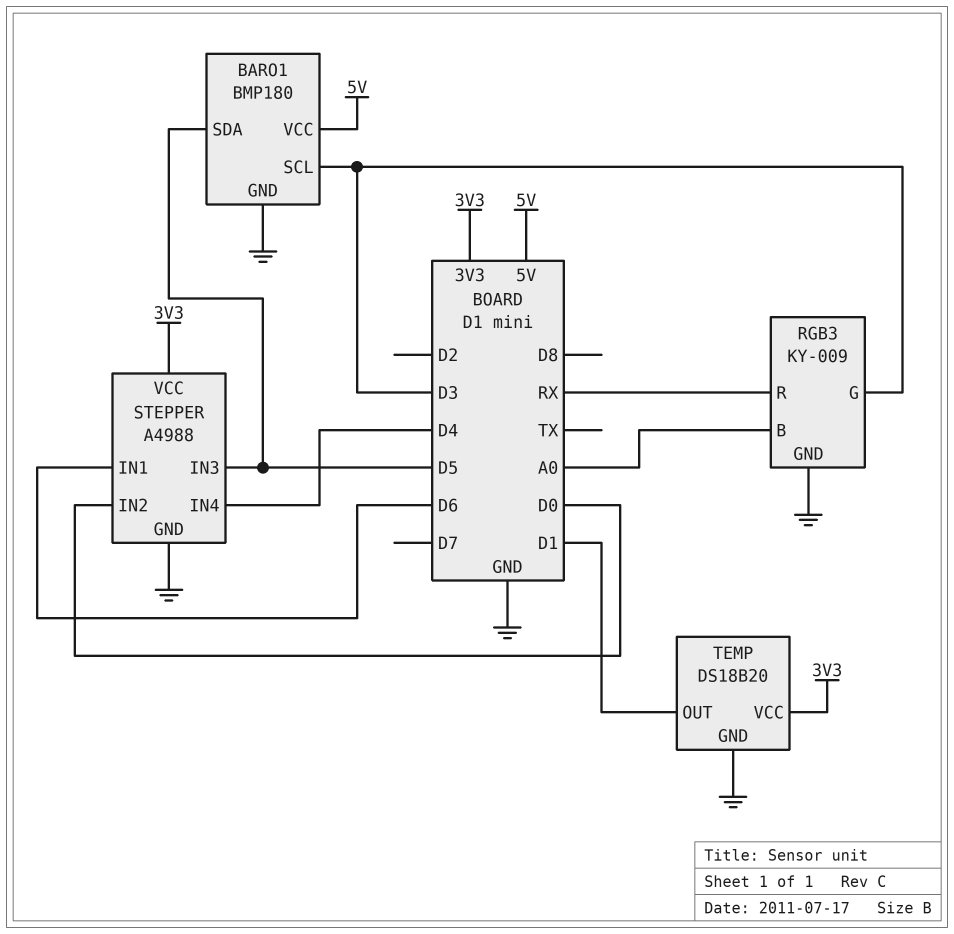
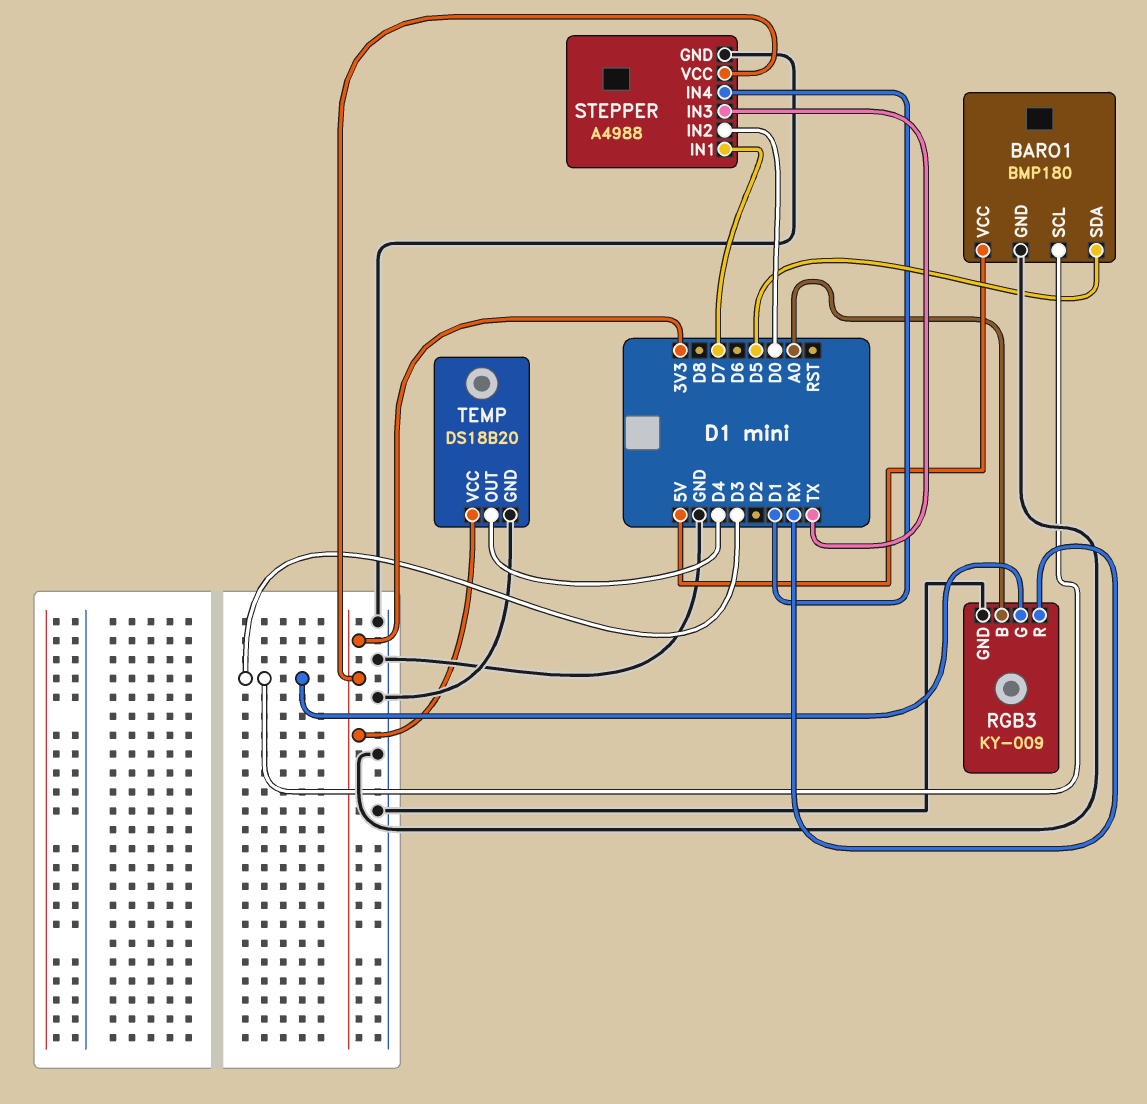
STEPPER pin IN1: D6 -> D7
STEPPER pin IN3: D5 -> TX
STEPPER pin IN4: D4 -> D1
TEMP pin OUT: D1 -> D4

